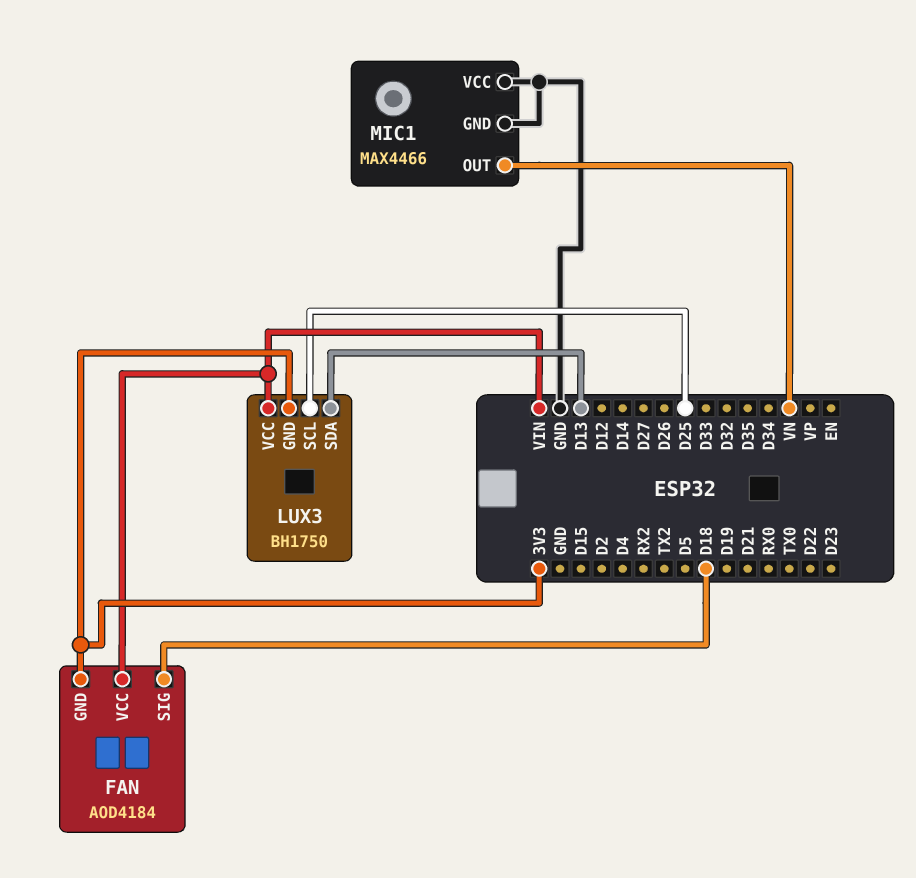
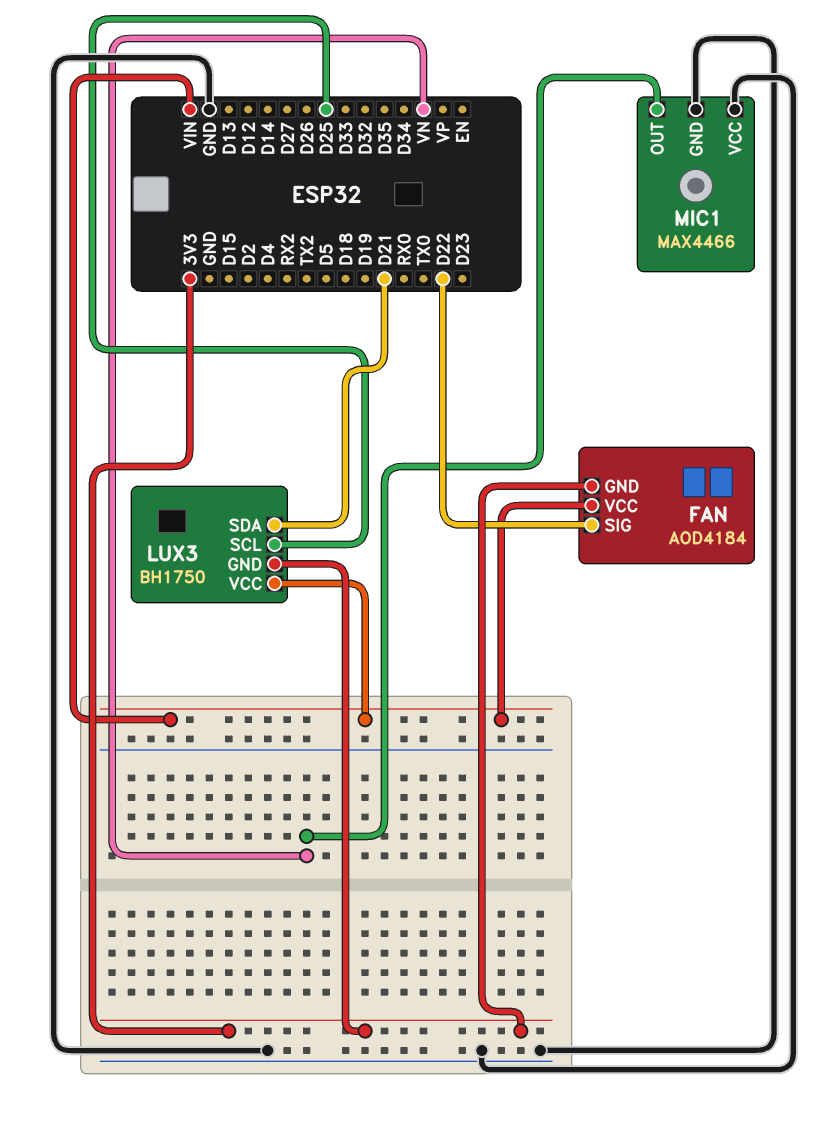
FAN pin SIG: D18 -> D22
LUX3 pin SDA: D13 -> D21

